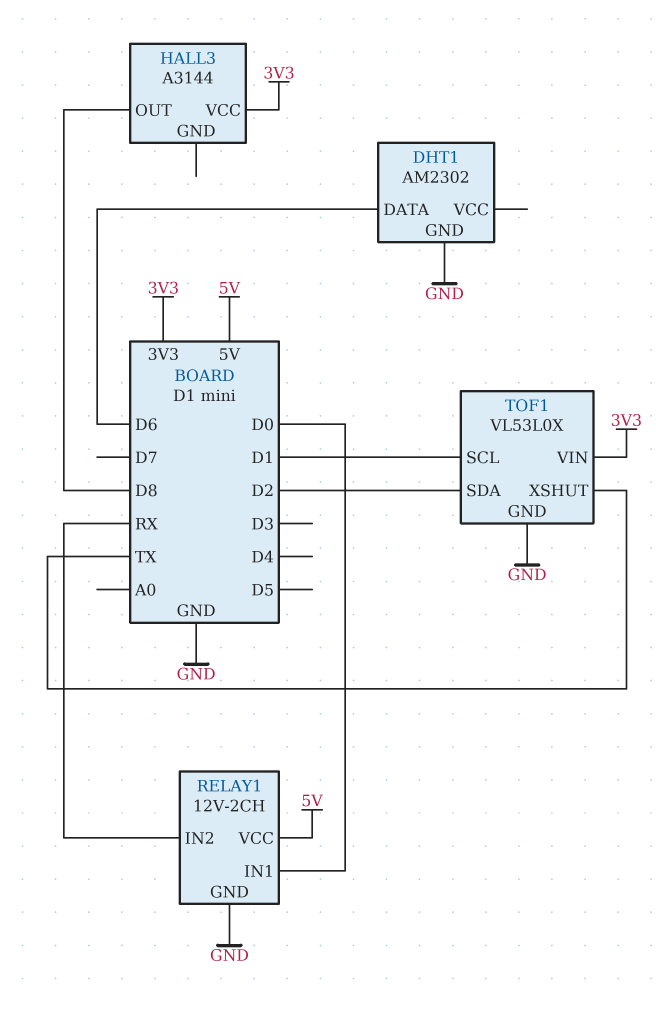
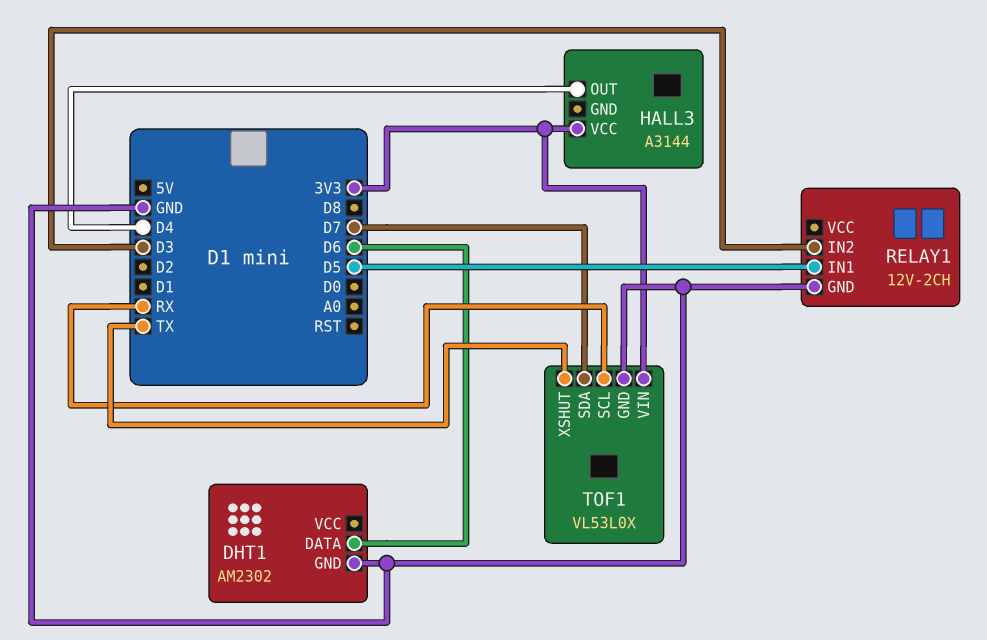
HALL3 pin OUT: D8 -> D4
RELAY1 pin IN1: D0 -> D5
RELAY1 pin IN2: RX -> D3
RELAY1 pin VCC: 5V -> none
TOF1 pin SCL: D1 -> RX
TOF1 pin SDA: D2 -> D7

